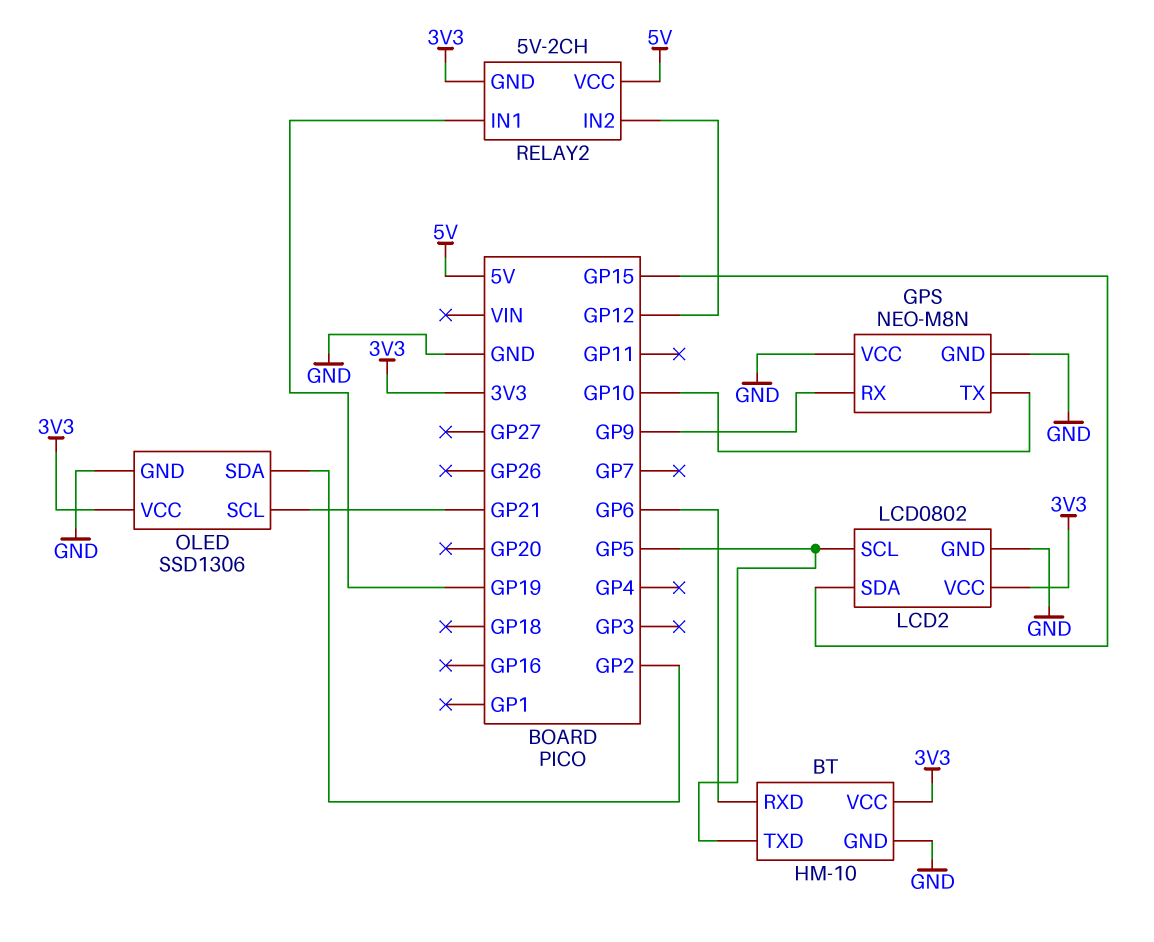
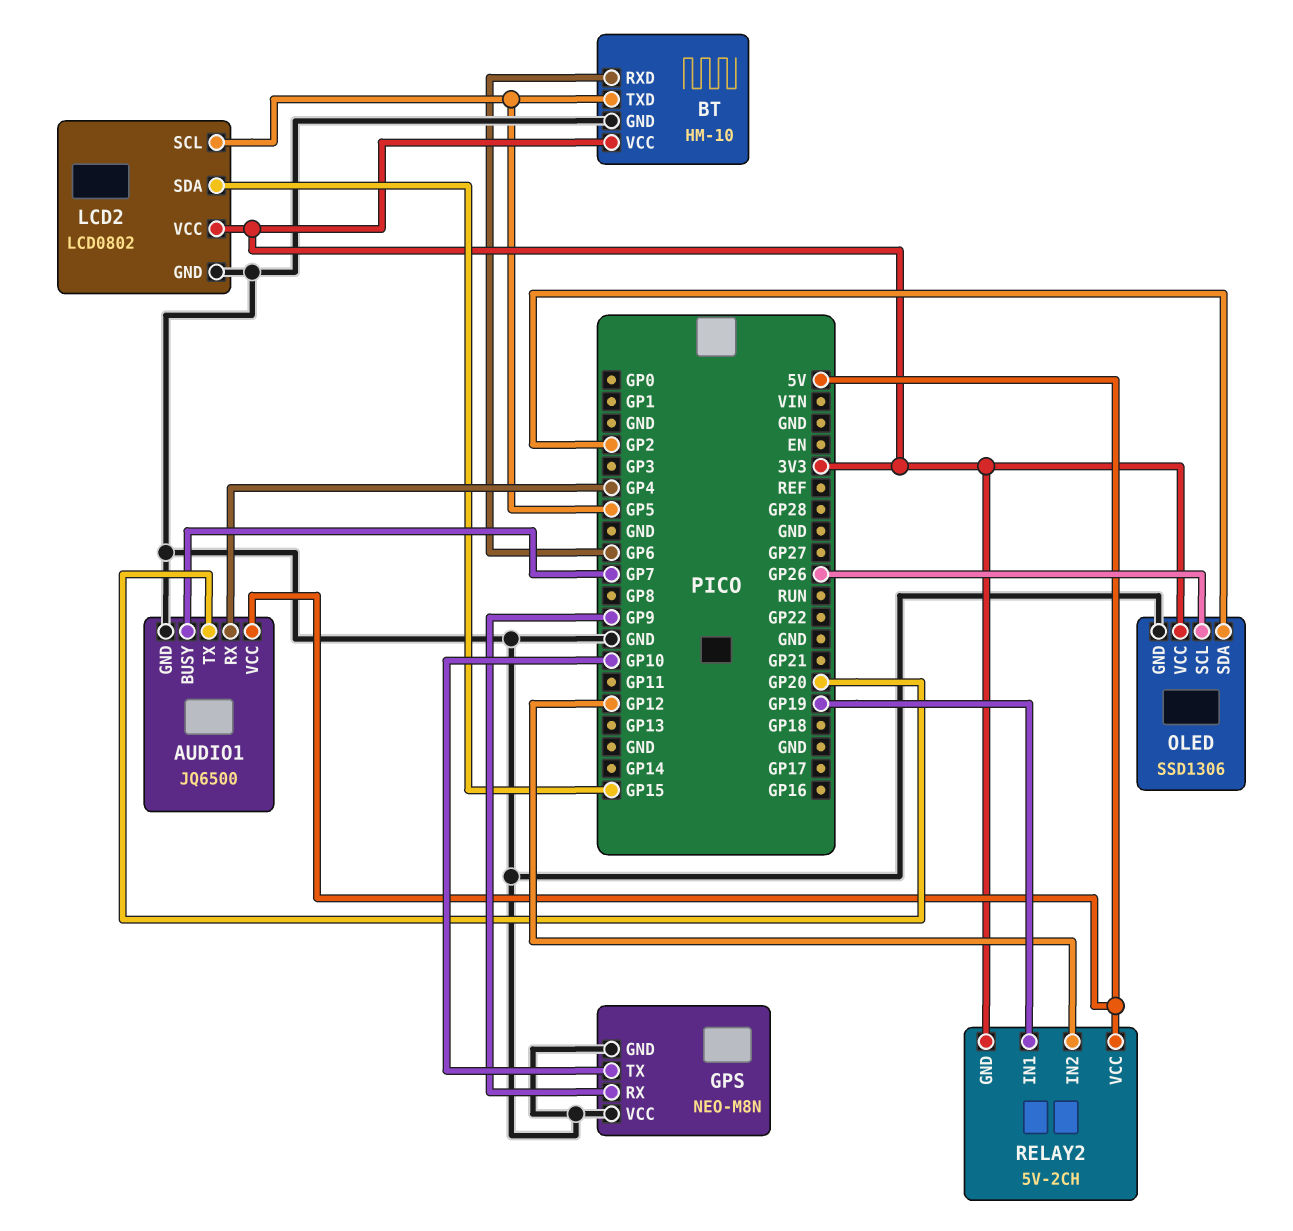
AUDIO1: none -> JQ6500
AUDIO1 pin BUSY: none -> GP7
AUDIO1 pin GND: none -> GND
AUDIO1 pin RX: none -> GP4
AUDIO1 pin TX: none -> GP20
AUDIO1 pin VCC: none -> 5V
OLED pin SCL: GP21 -> GP26

